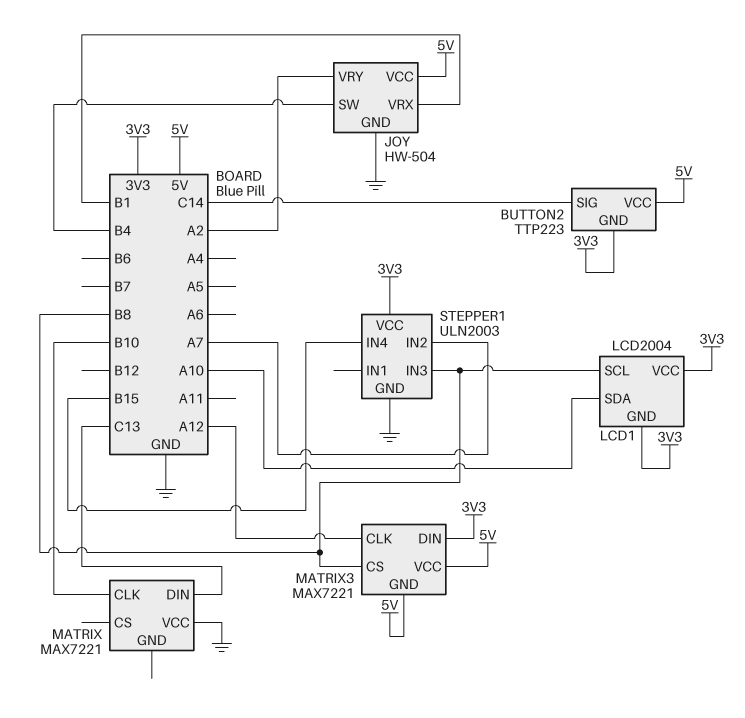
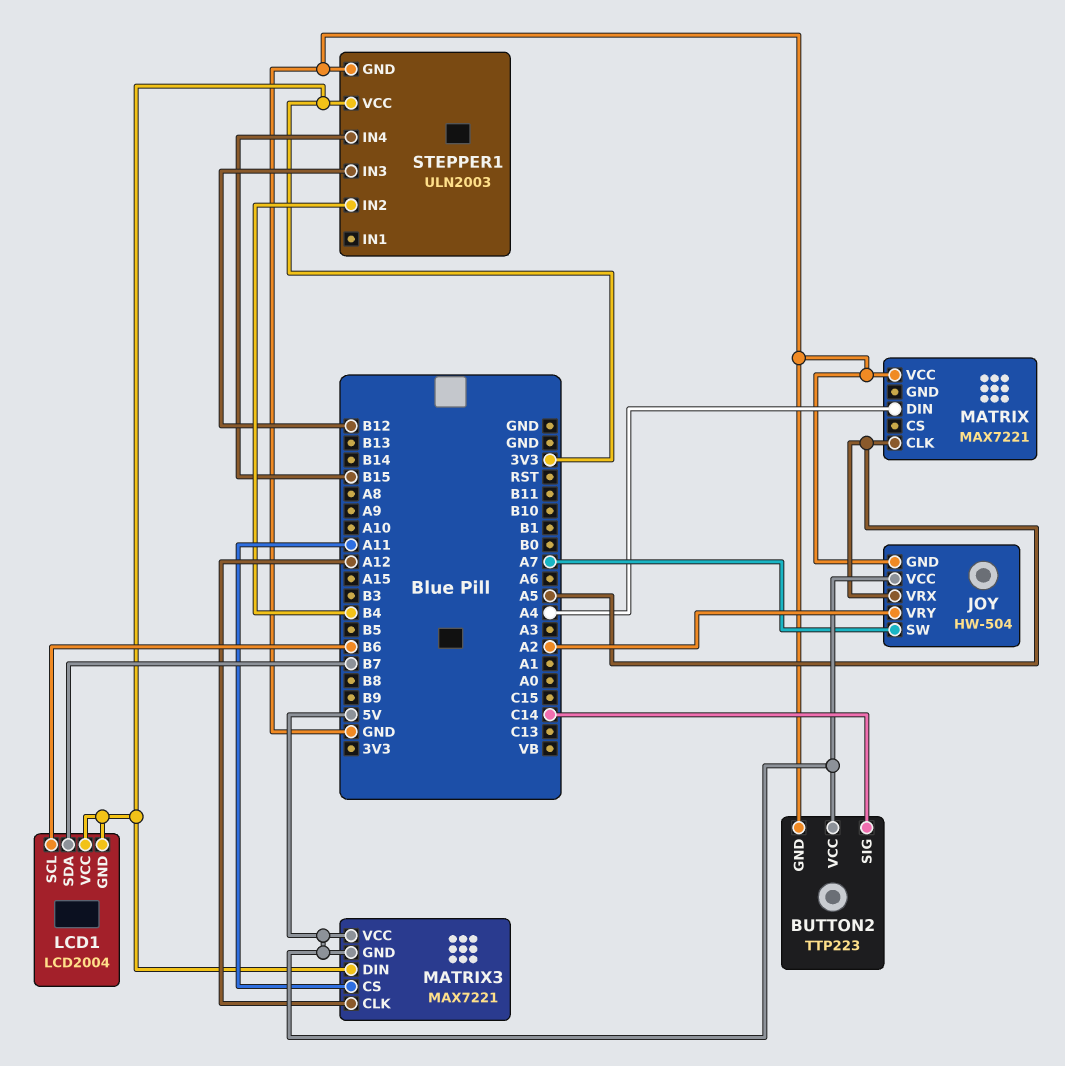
BUTTON2 pin GND: 3V3 -> GND
JOY pin SW: B4 -> A7
JOY pin VRX: B1 -> A5
LCD1 pin SCL: B8 -> B6
LCD1 pin SDA: A10 -> B7
MATRIX pin CLK: B10 -> A5
MATRIX pin DIN: C13 -> A4
MATRIX3 pin CS: B8 -> A11
STEPPER1 pin IN2: A7 -> B4
STEPPER1 pin IN3: B8 -> B12

